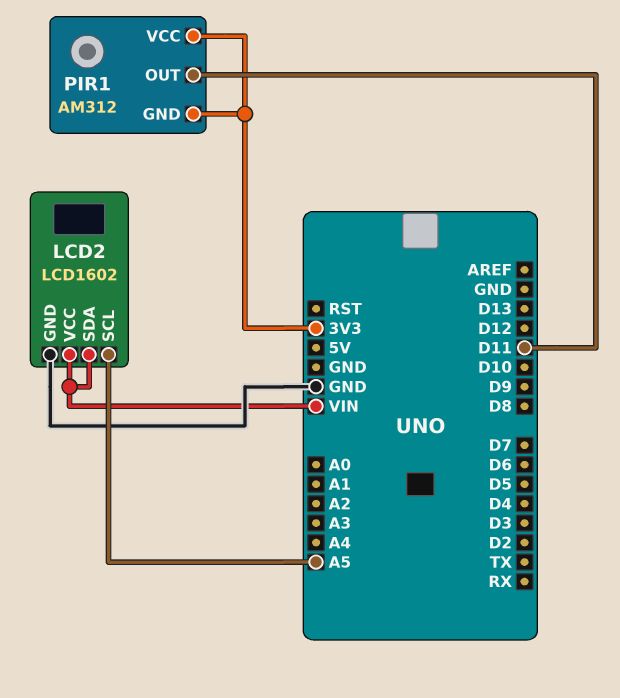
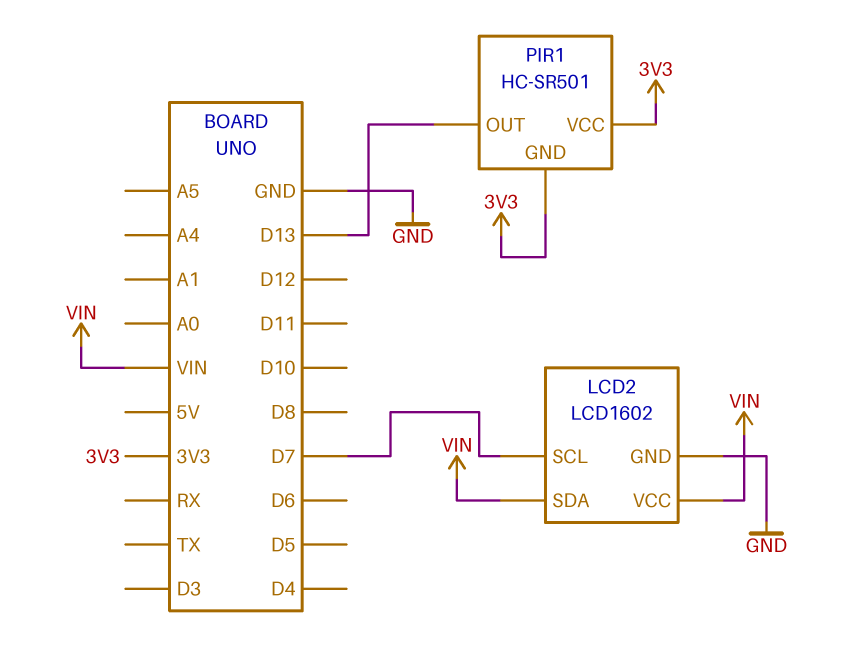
LCD2 pin SCL: A5 -> D7
PIR1: AM312 -> HC-SR501
PIR1 pin OUT: D11 -> D13

